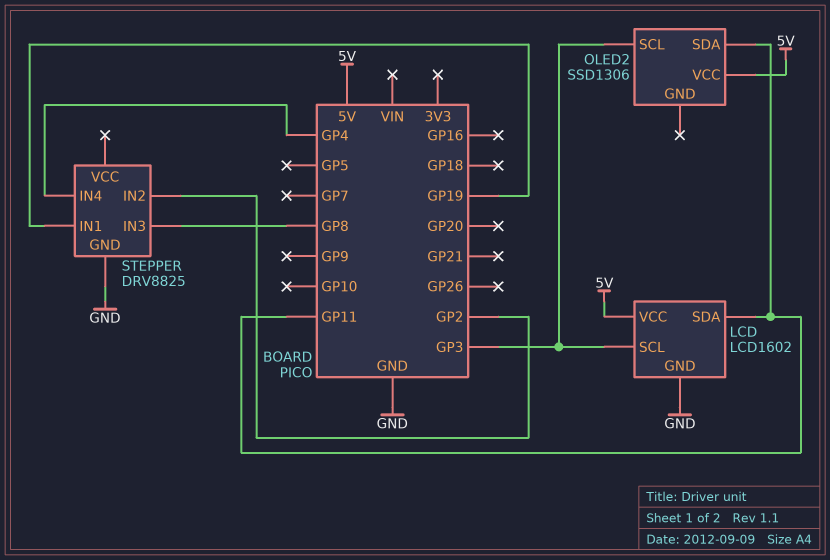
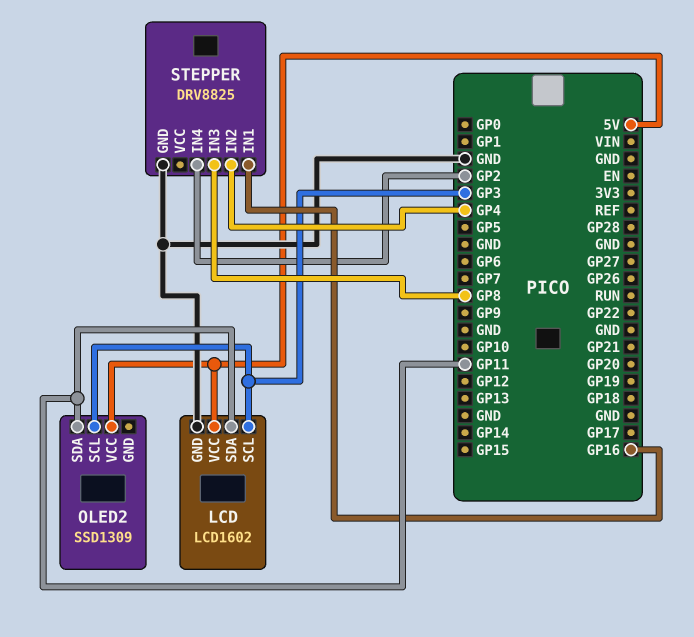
OLED2: SSD1306 -> SSD1309
STEPPER pin IN1: GP19 -> GP16
STEPPER pin IN2: GP2 -> GP4
STEPPER pin IN4: GP4 -> GP2

